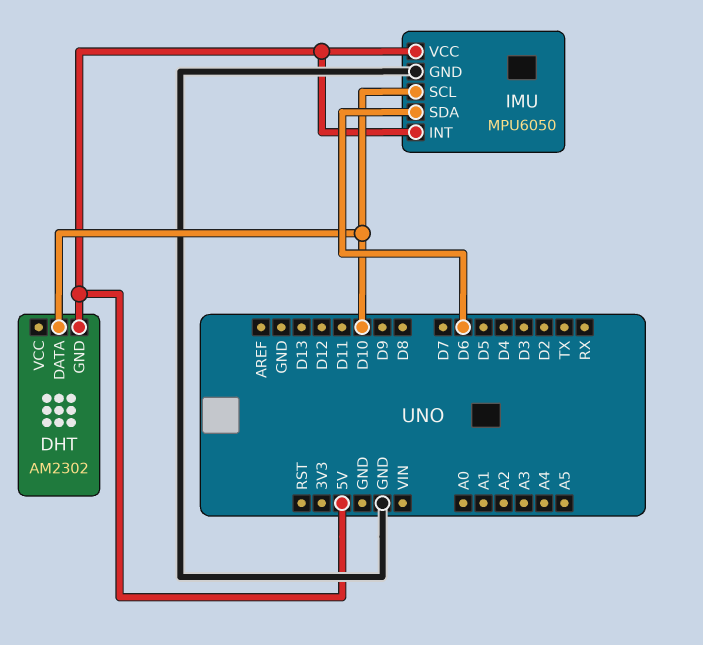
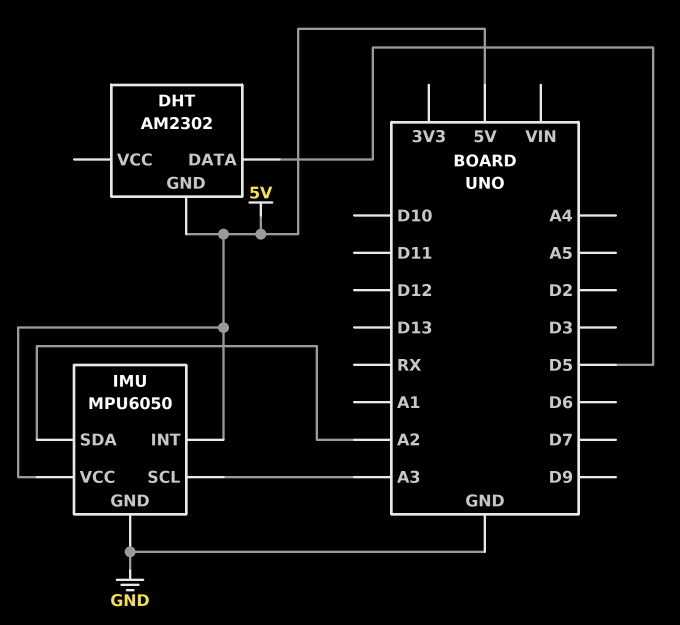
DHT pin DATA: D10 -> D5
IMU pin SCL: D10 -> A3
IMU pin SDA: D6 -> A2

